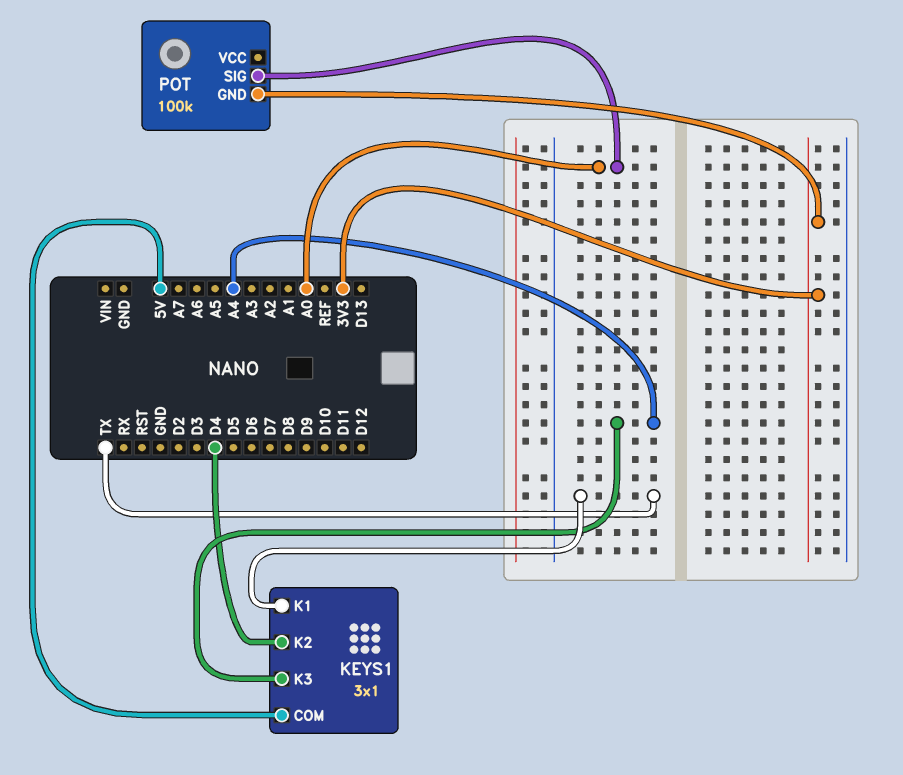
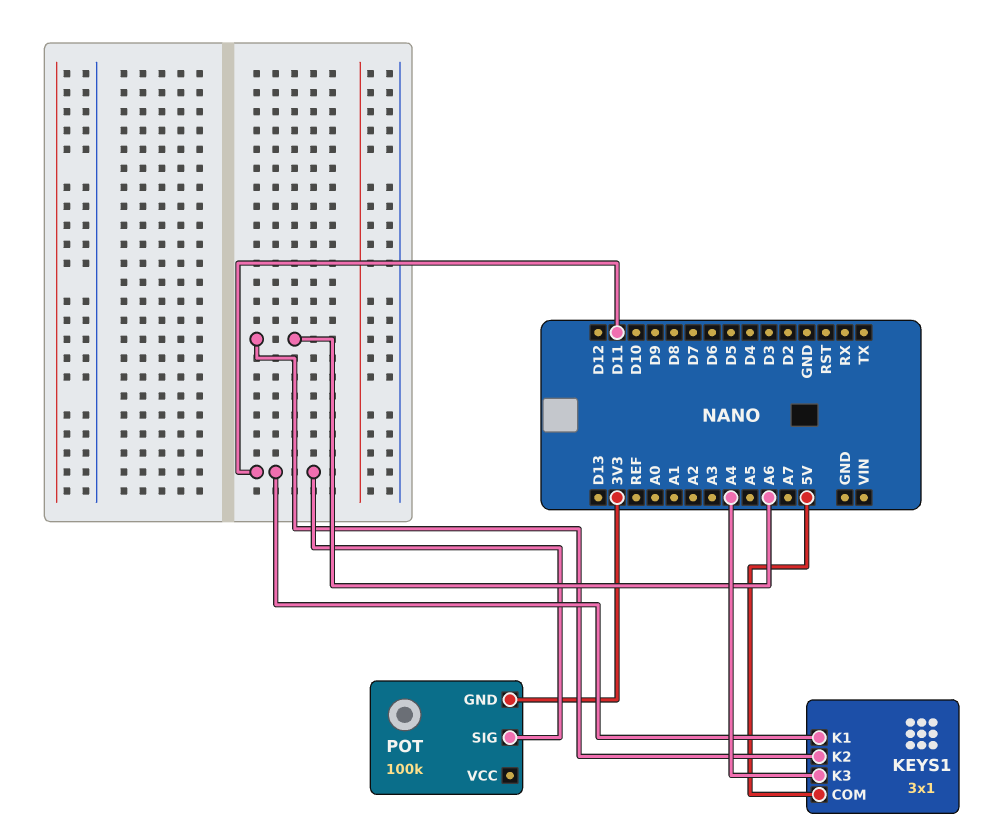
KEYS1 pin K1: TX -> D11
KEYS1 pin K2: D4 -> A6
POT pin SIG: A0 -> D11

